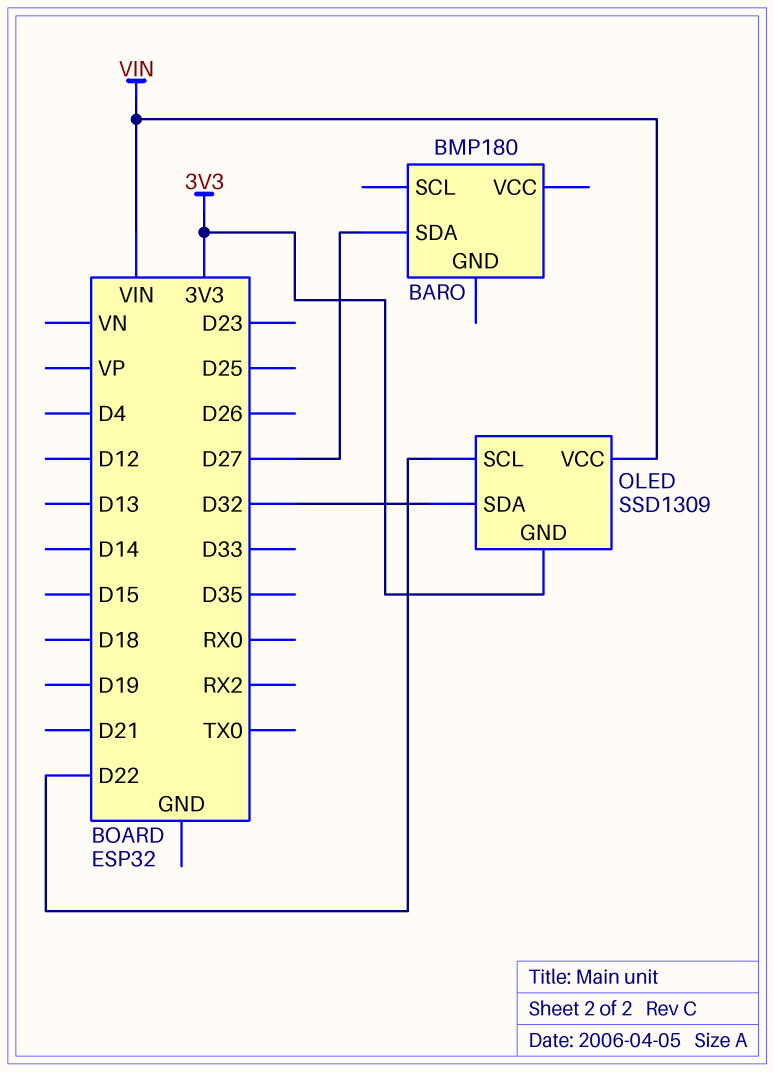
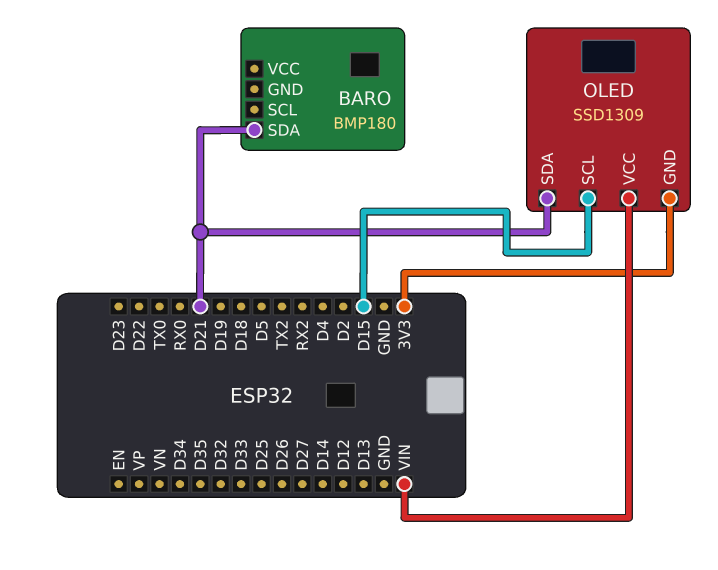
BARO pin SDA: D27 -> D21
OLED pin SCL: D22 -> D15
OLED pin SDA: D32 -> D21

